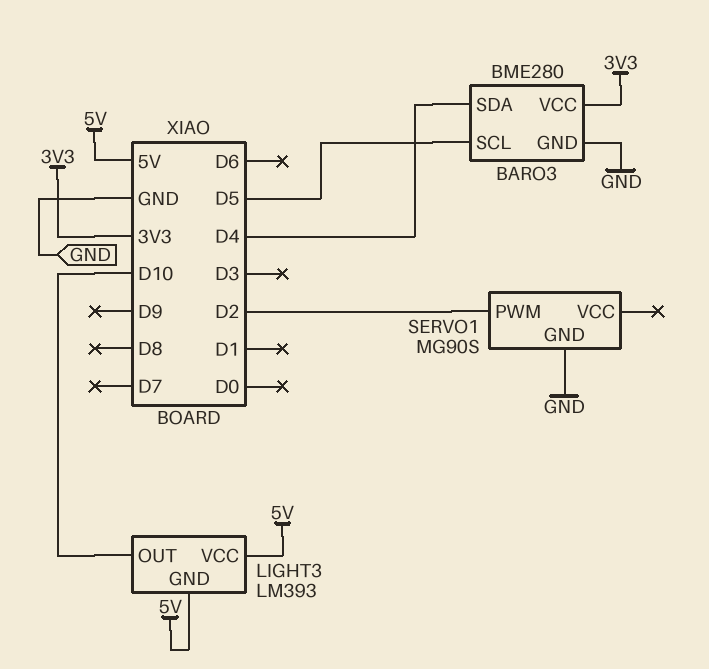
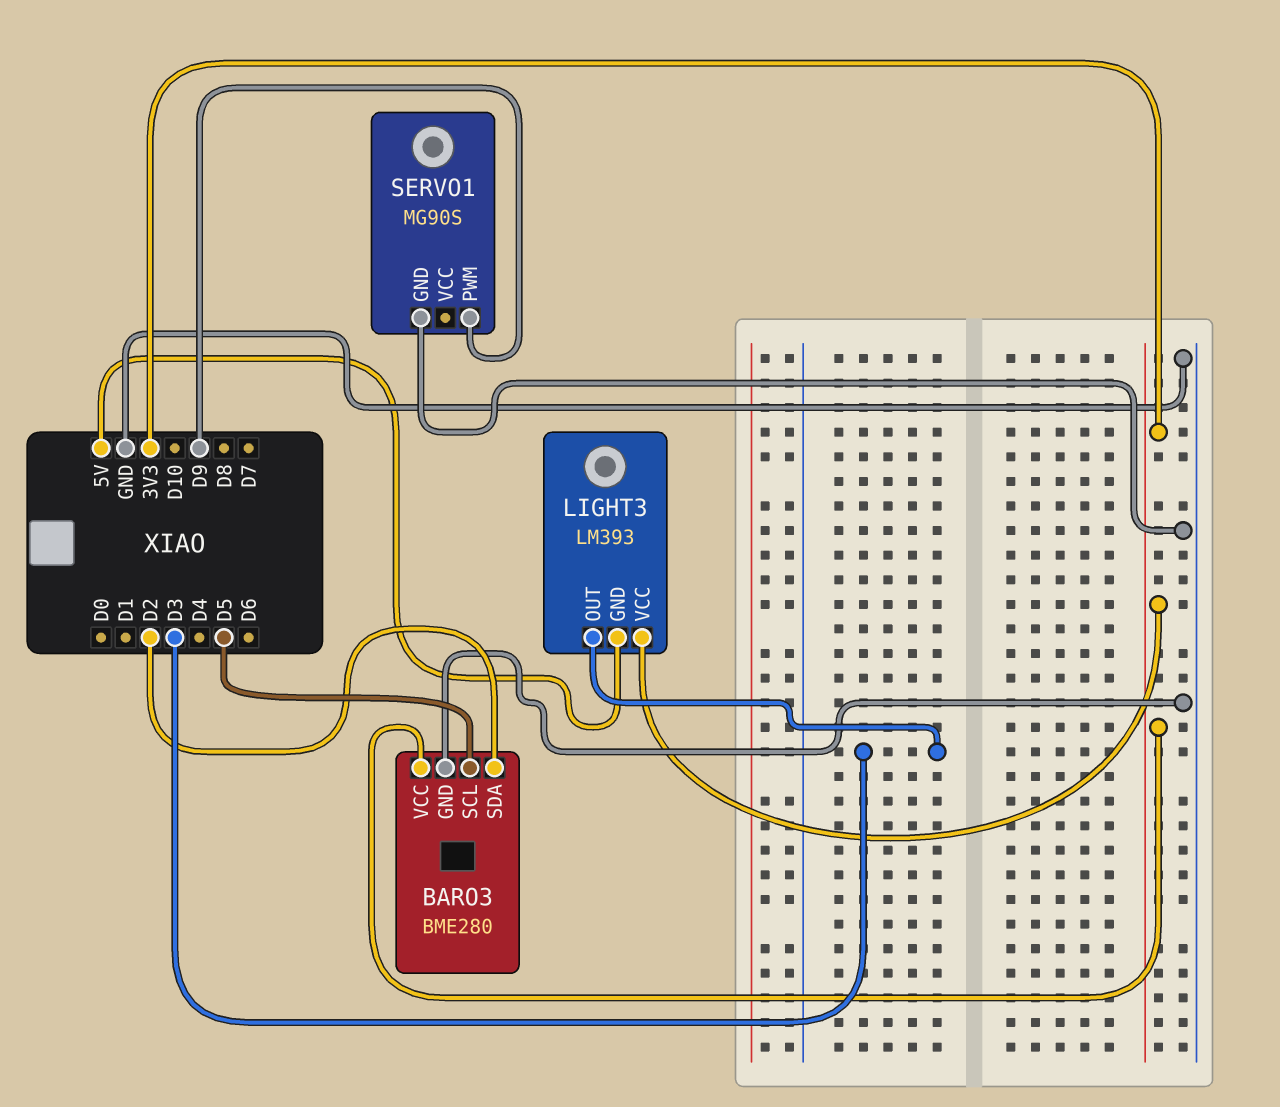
BARO3 pin SDA: D4 -> D2
LIGHT3 pin OUT: D10 -> D3
LIGHT3 pin VCC: 5V -> 3V3
SERVO1 pin PWM: D2 -> D9

